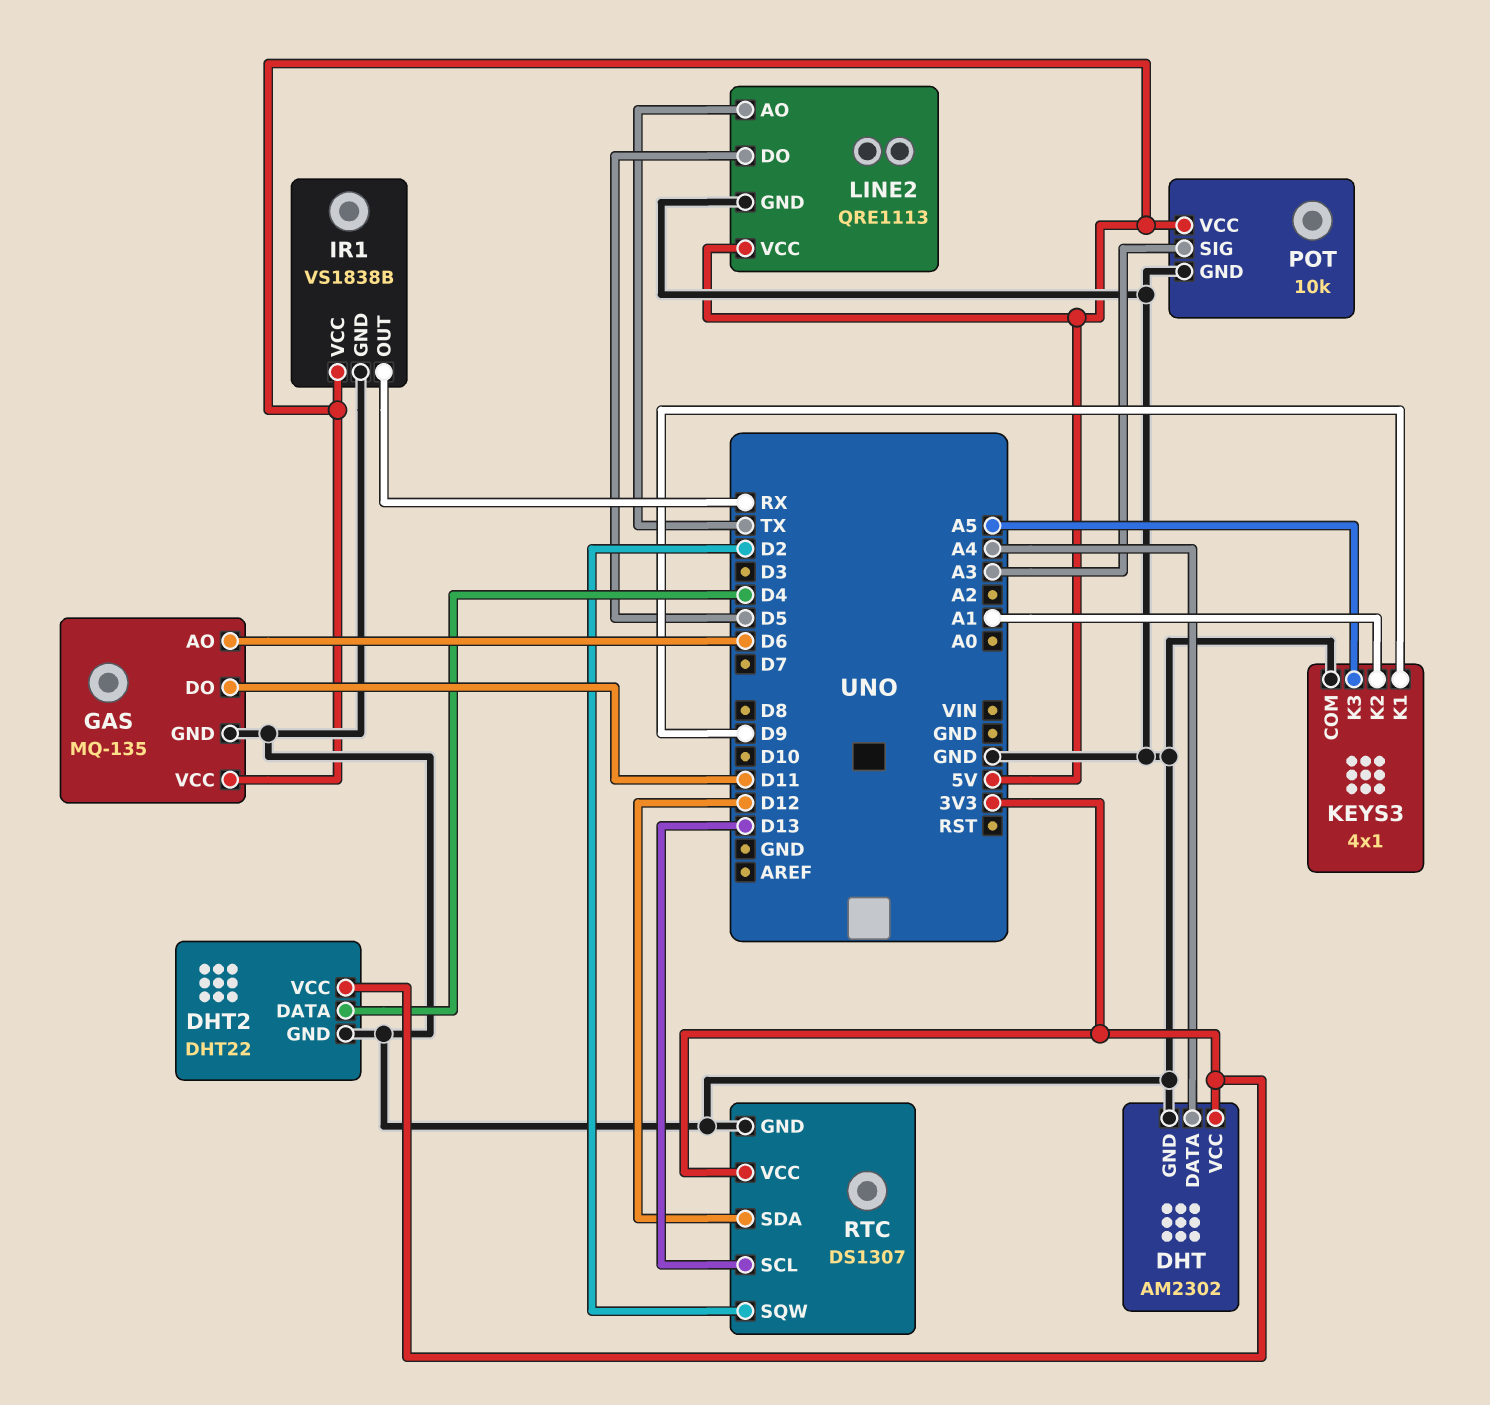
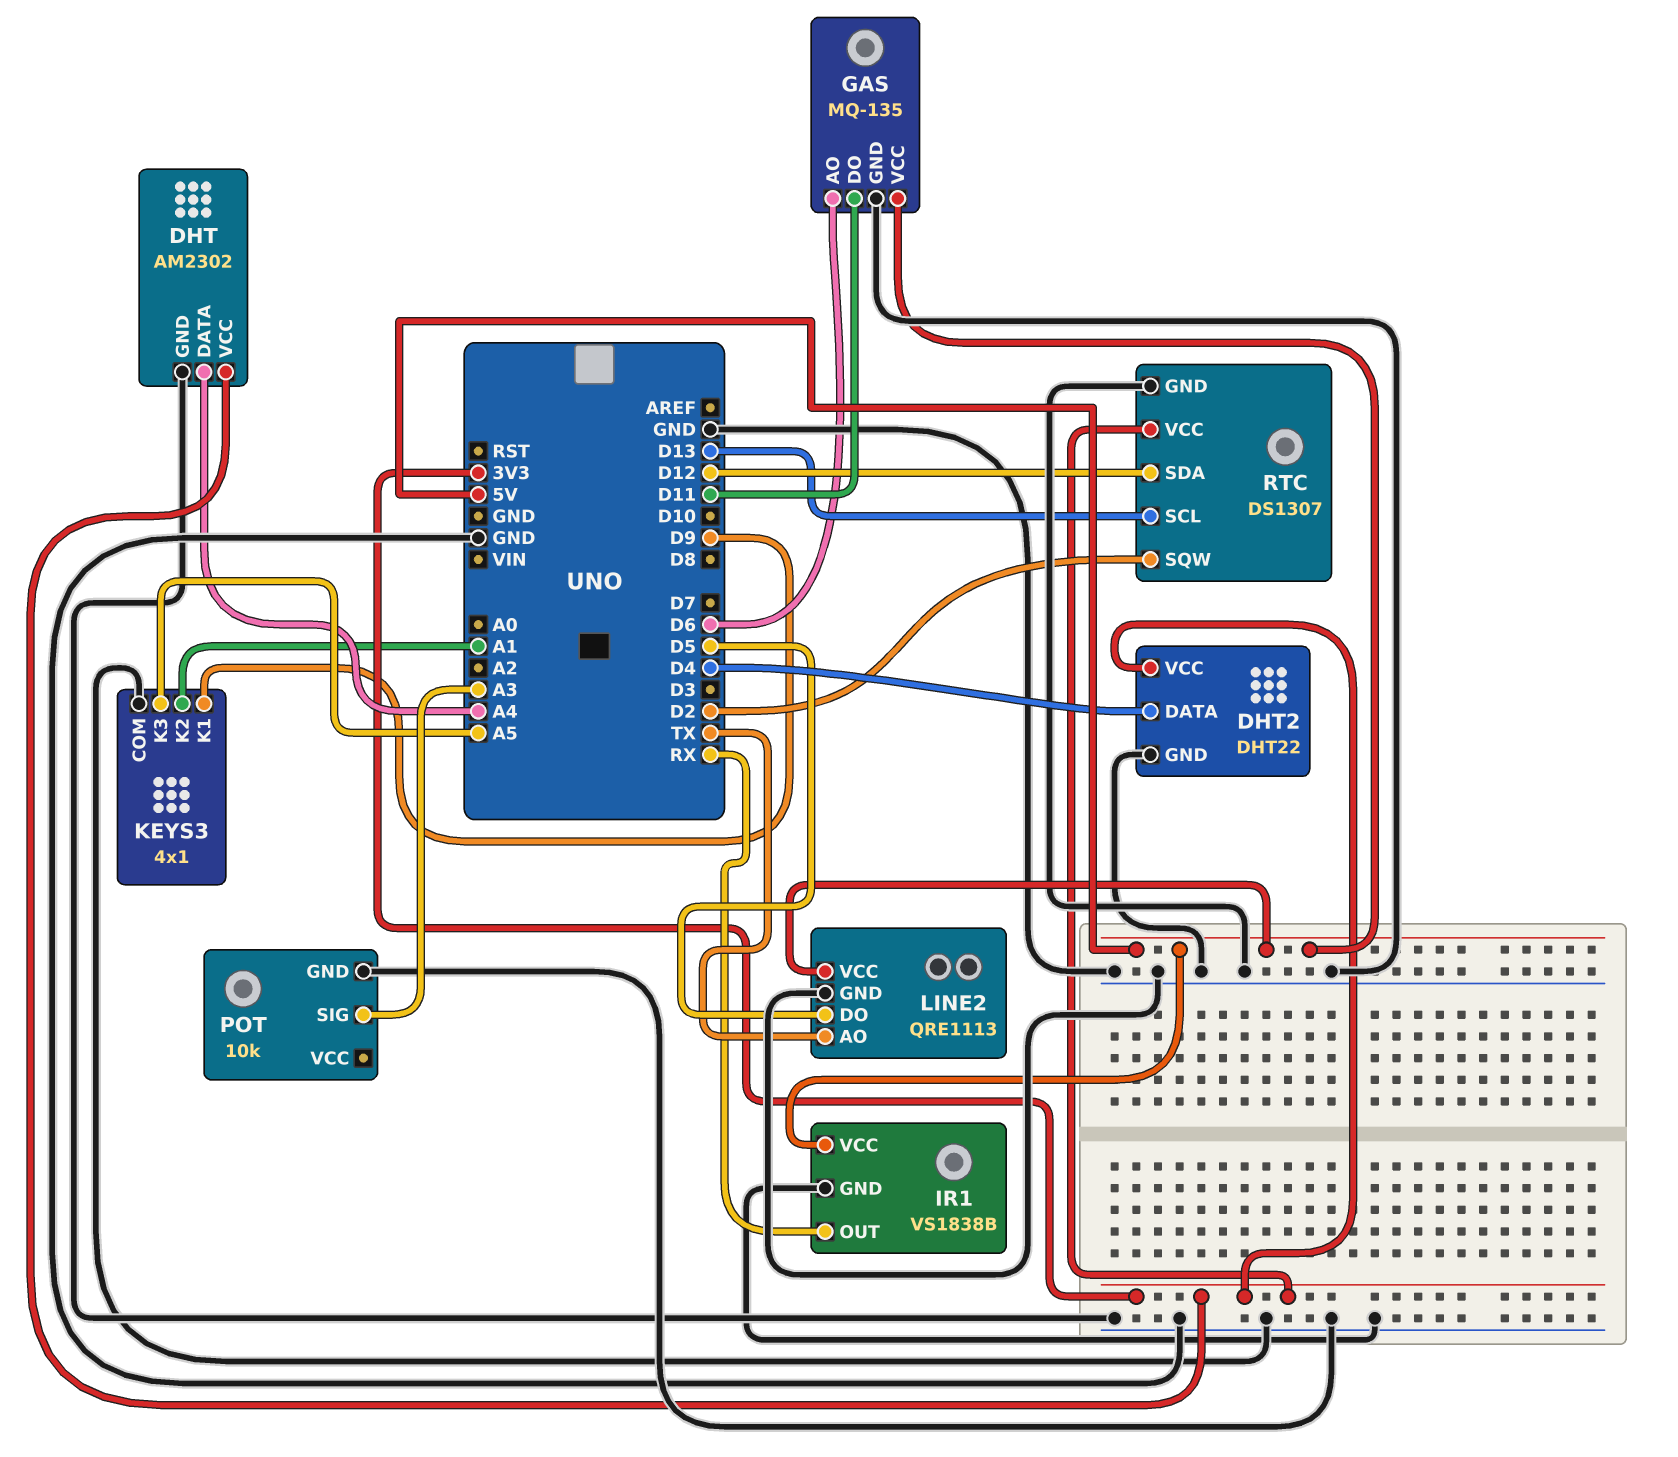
POT pin VCC: 5V -> none

